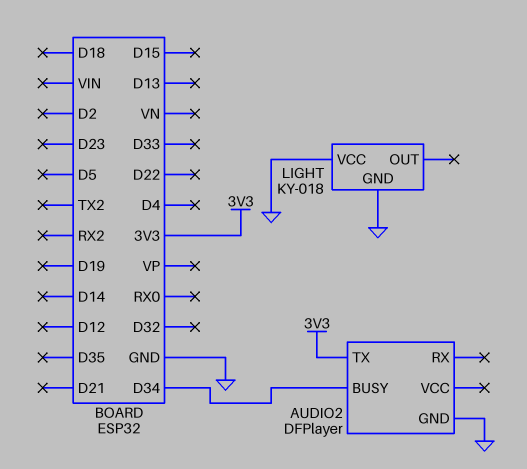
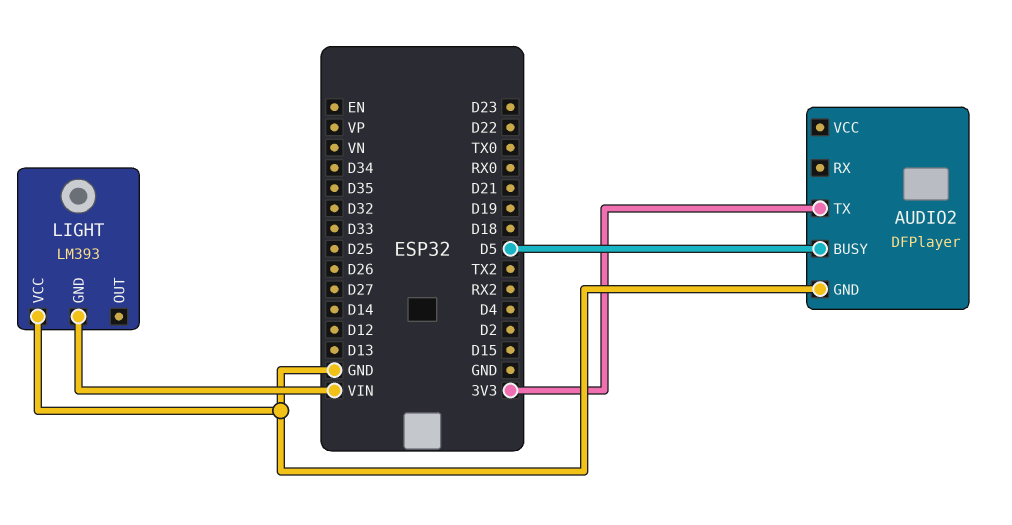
AUDIO2 pin BUSY: D34 -> D5
LIGHT: KY-018 -> LM393
LIGHT pin GND: GND -> VIN

